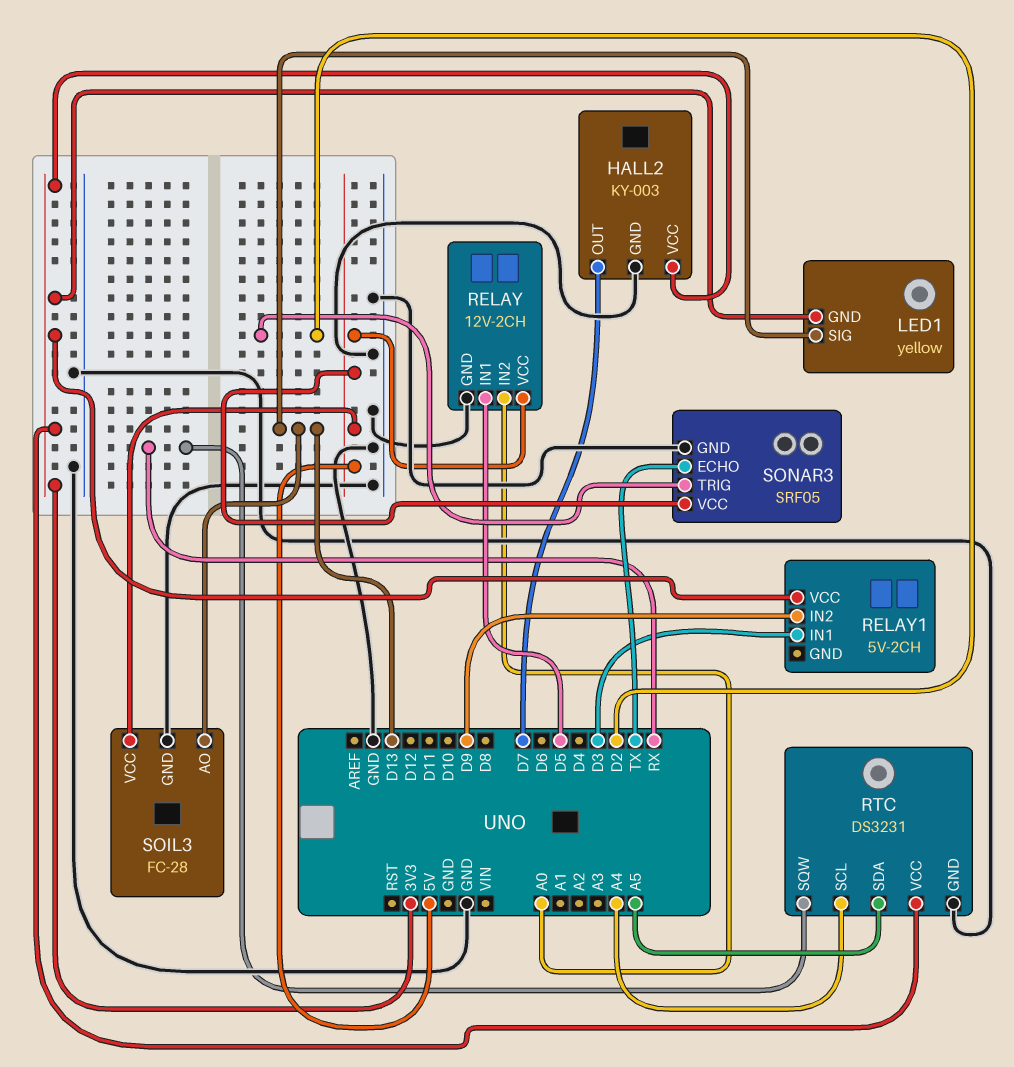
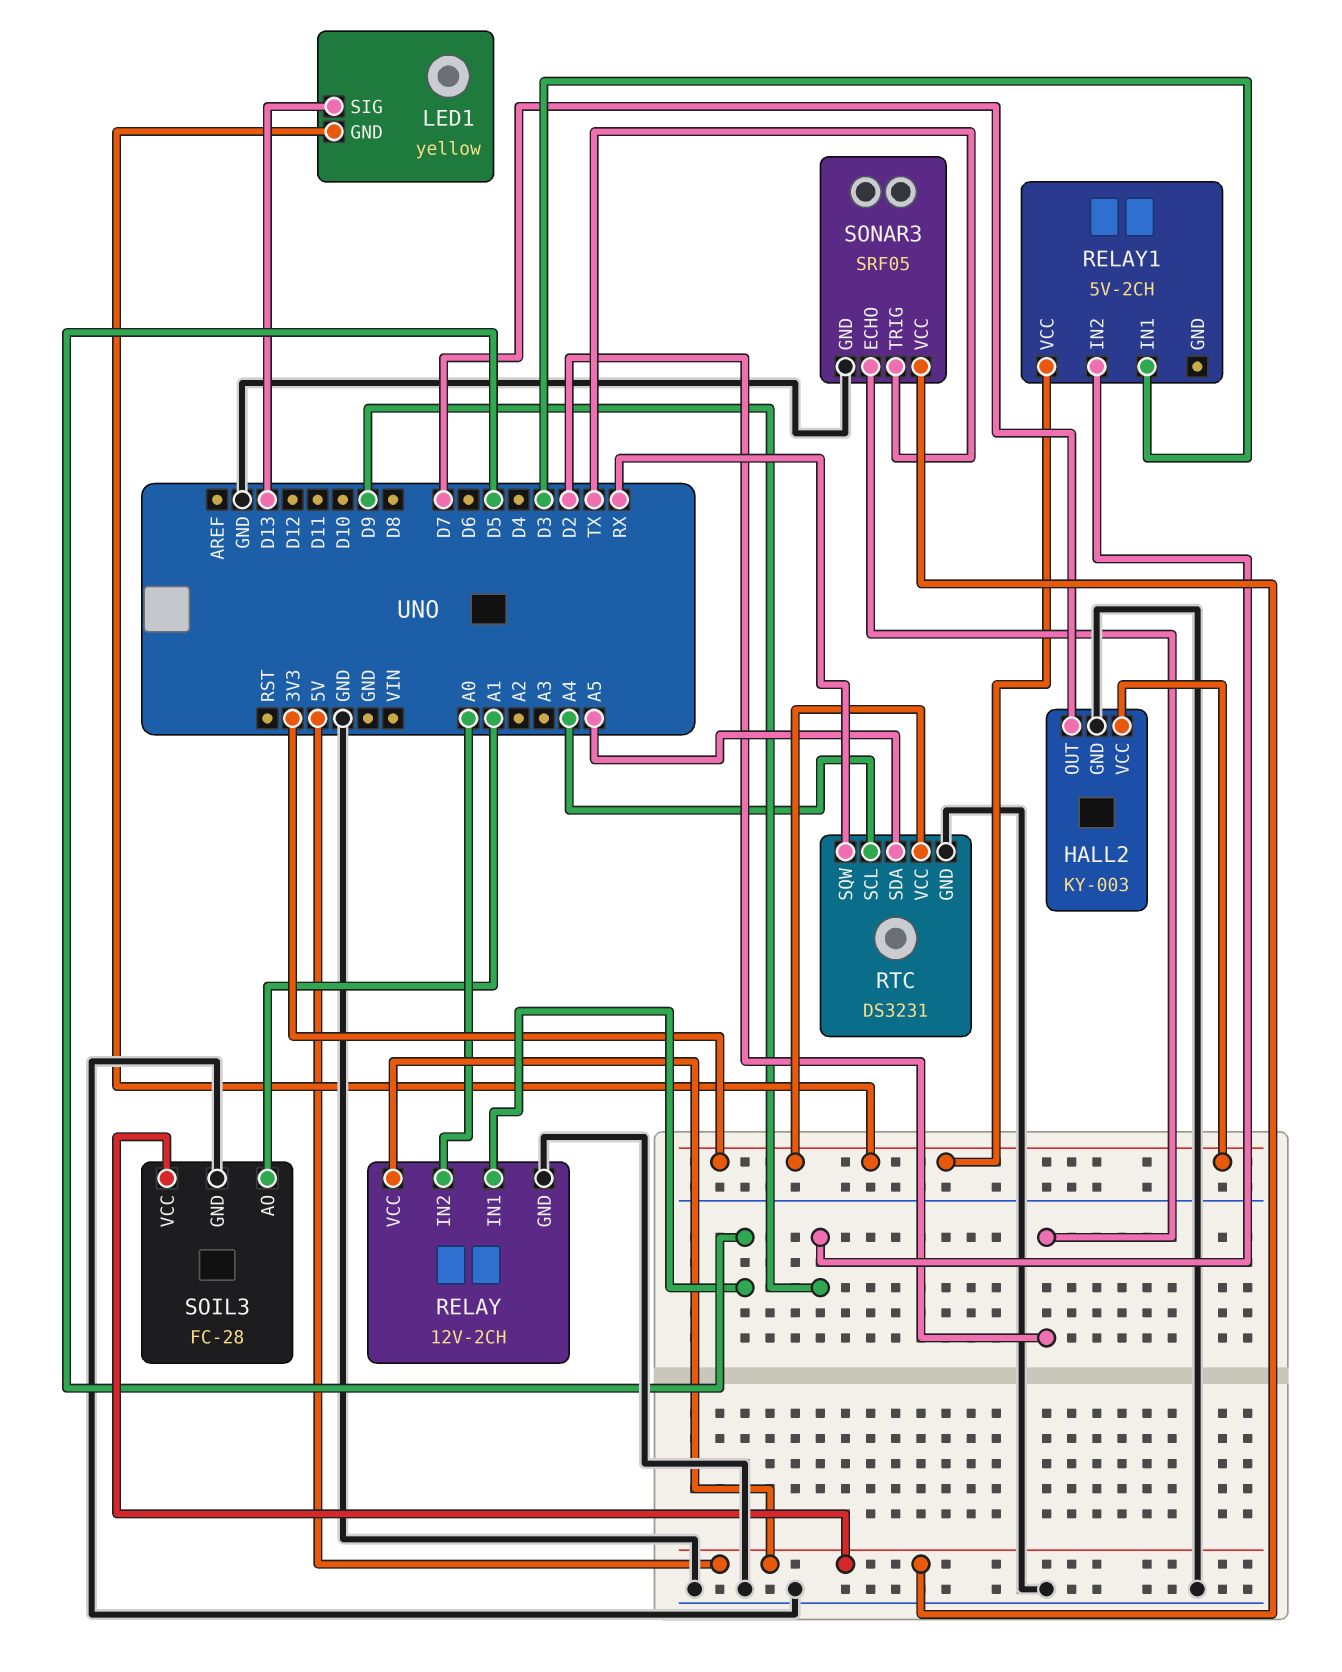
SOIL3 pin AO: D13 -> A1
SONAR3 pin ECHO: TX -> D2
SONAR3 pin TRIG: D2 -> TX

